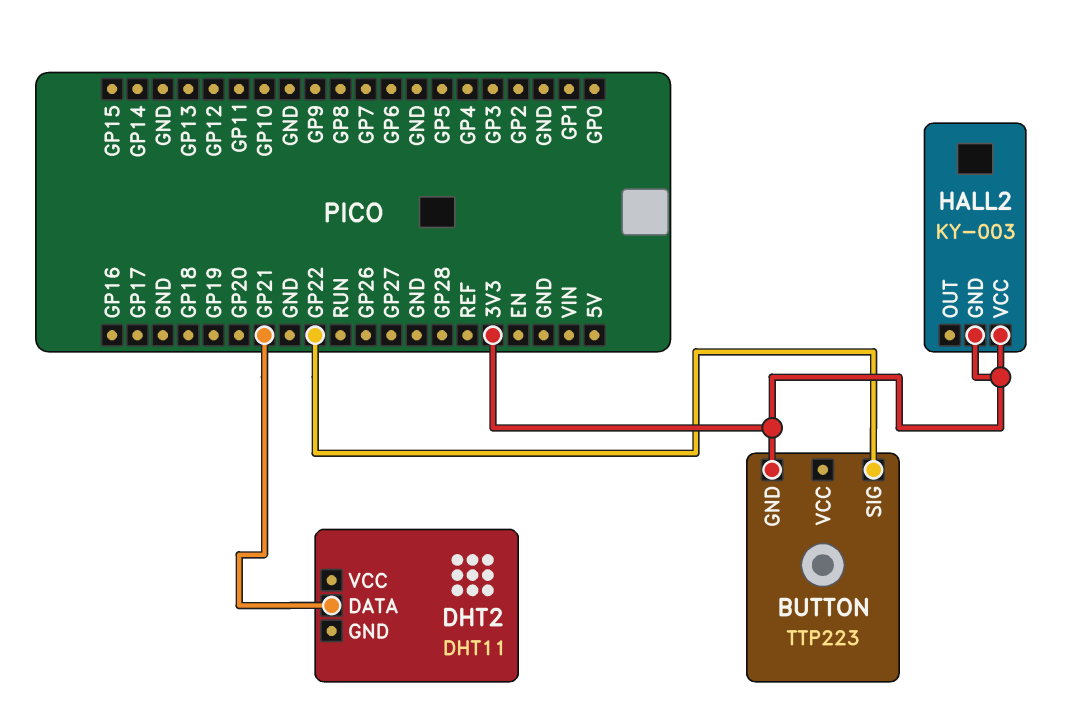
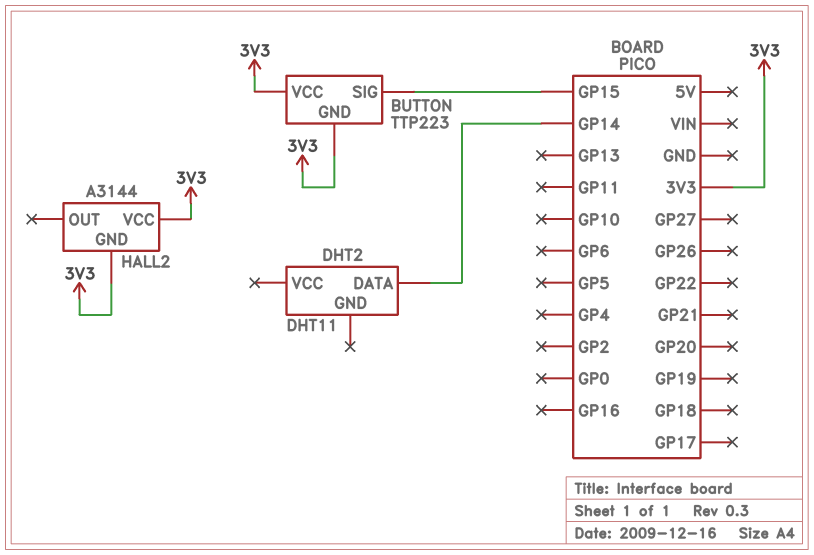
BUTTON pin SIG: GP22 -> GP15
BUTTON pin VCC: none -> 3V3
DHT2 pin DATA: GP21 -> GP14
HALL2: KY-003 -> A3144

